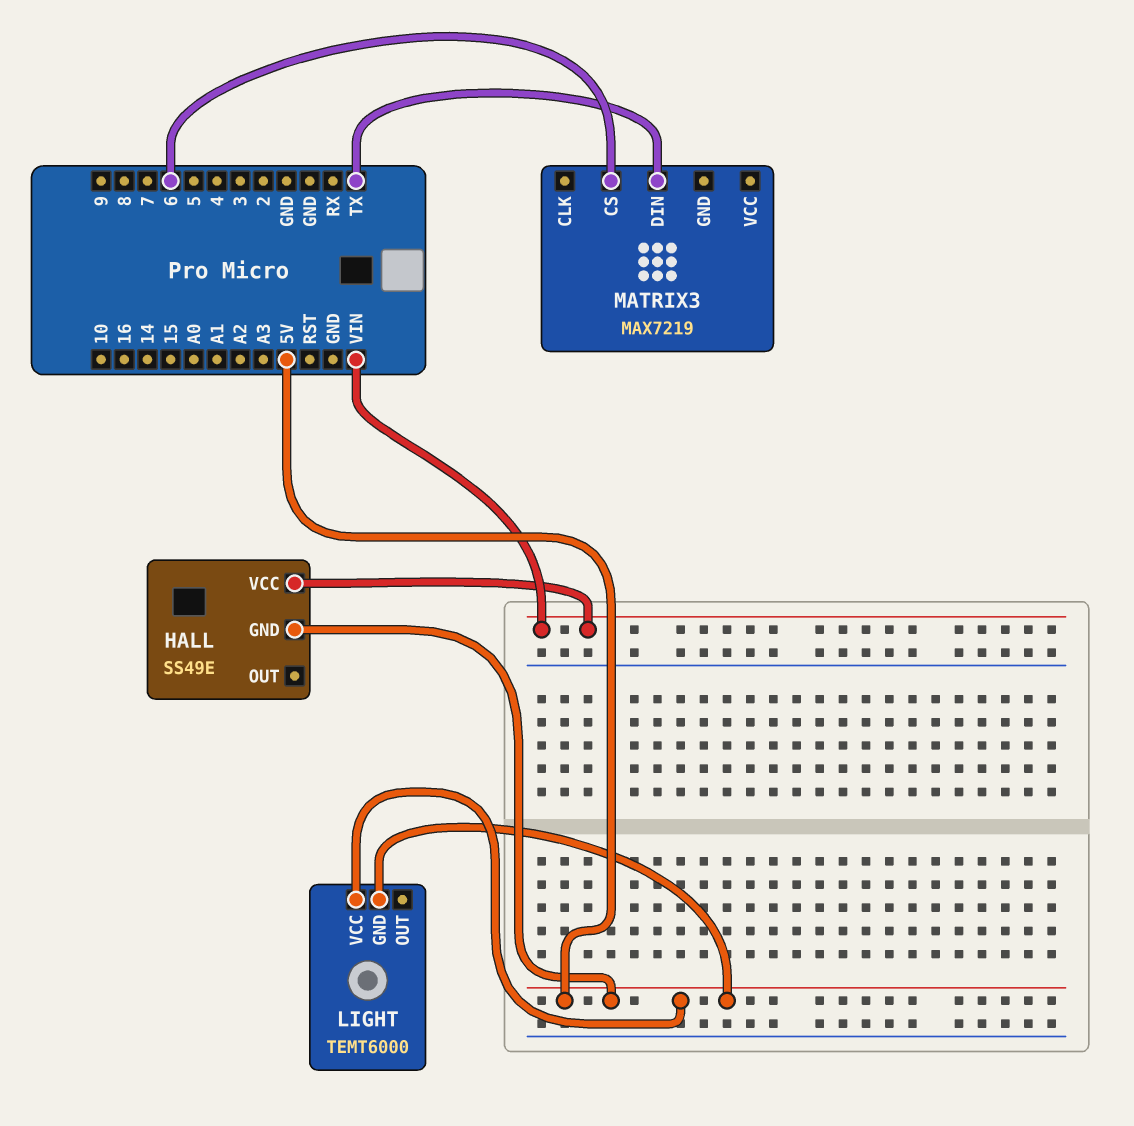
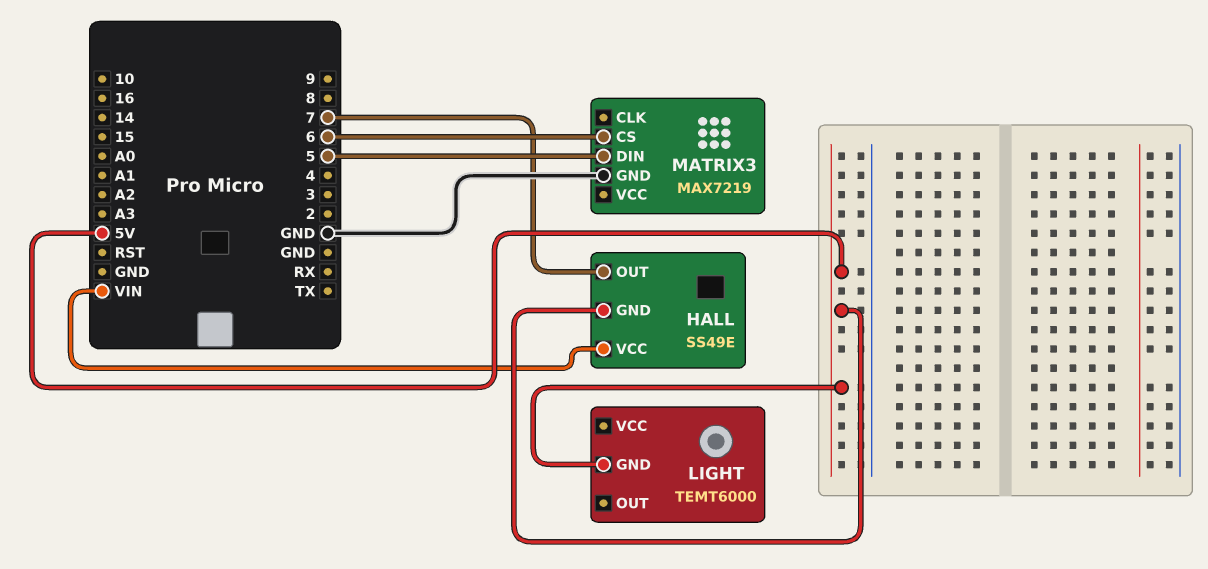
HALL pin OUT: none -> 7
LIGHT pin VCC: 5V -> none
MATRIX3 pin DIN: TX -> 5
MATRIX3 pin GND: none -> GND

